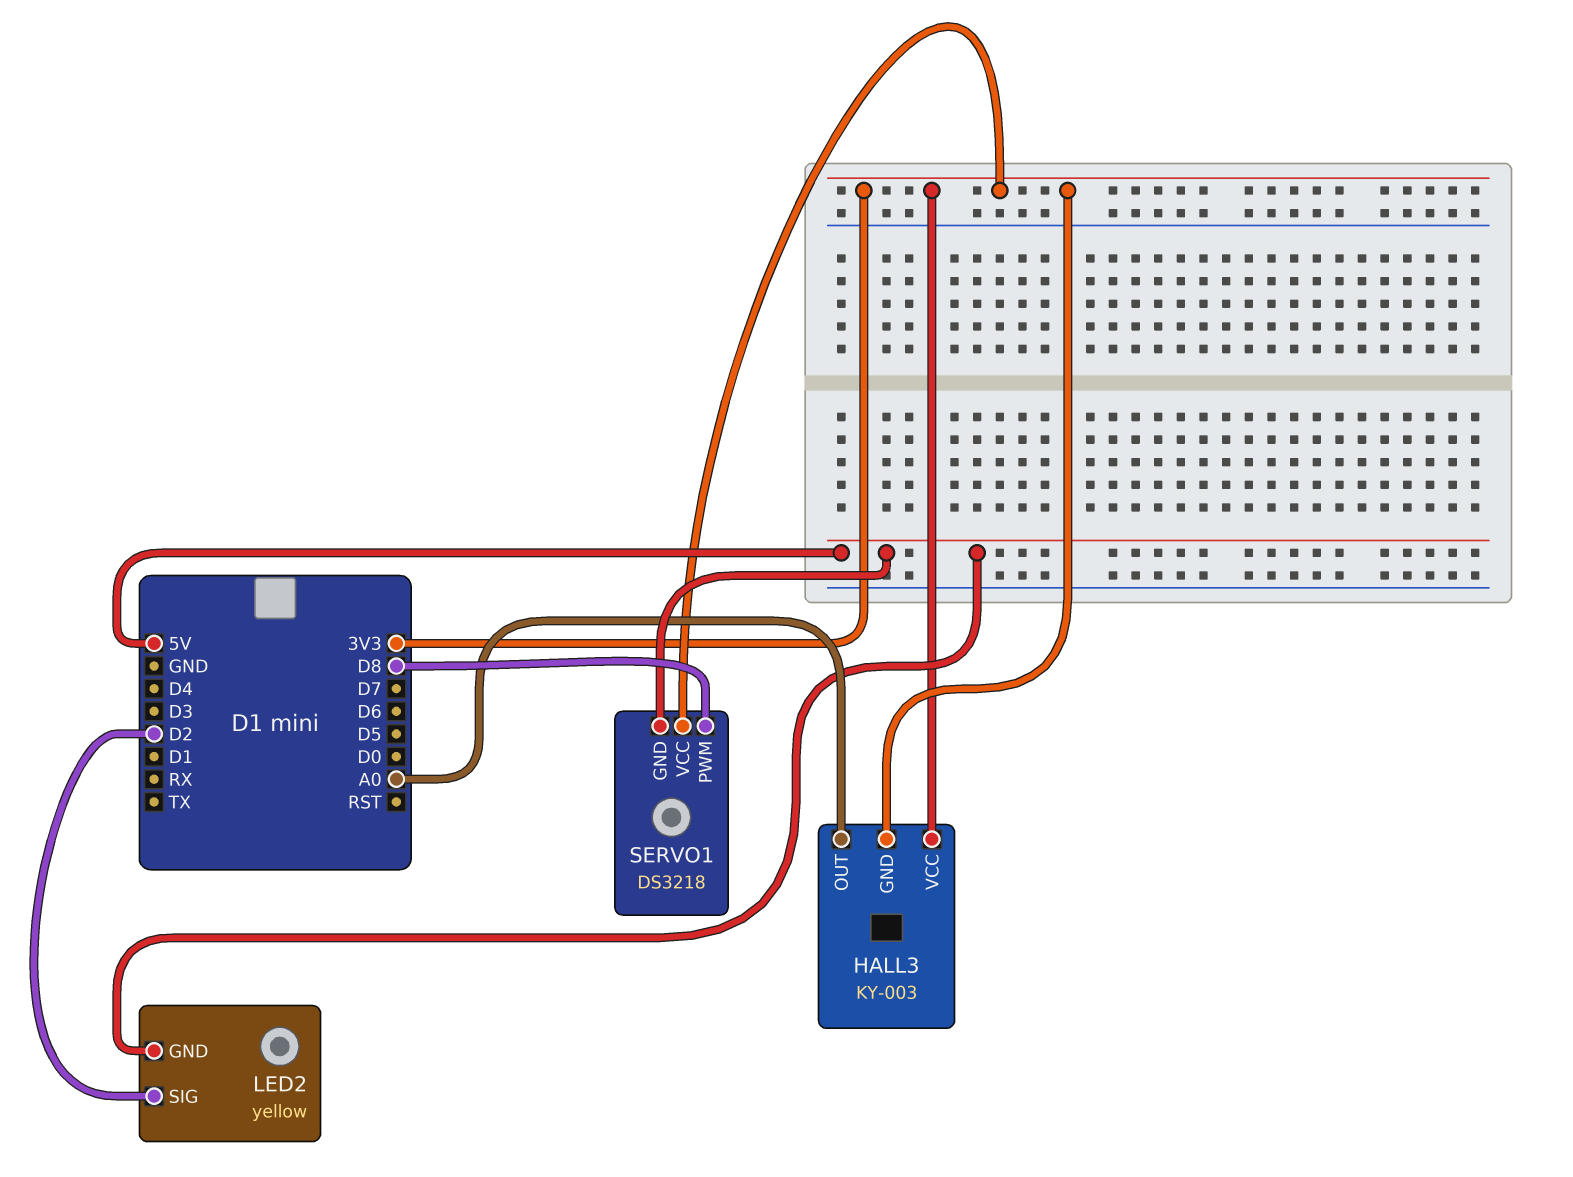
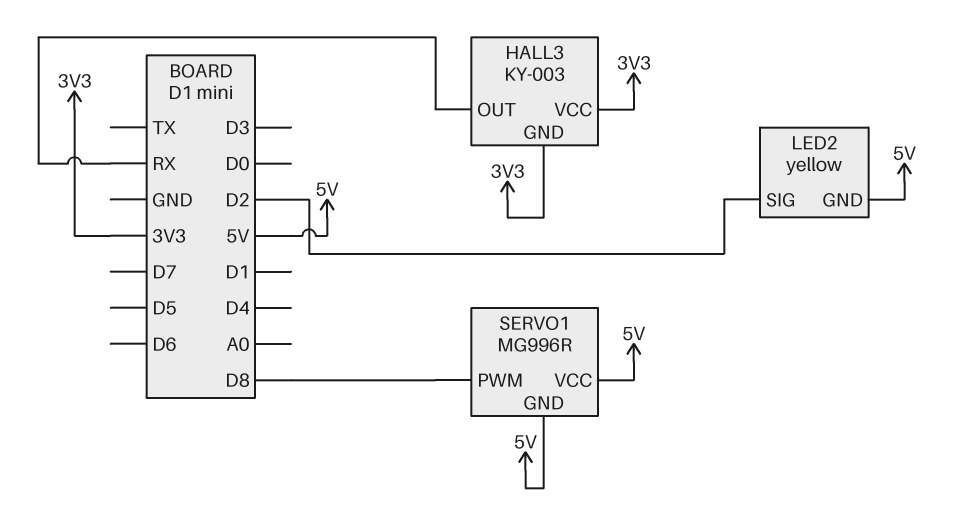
HALL3 pin OUT: A0 -> RX
SERVO1: DS3218 -> MG996R
SERVO1 pin VCC: 3V3 -> 5V

